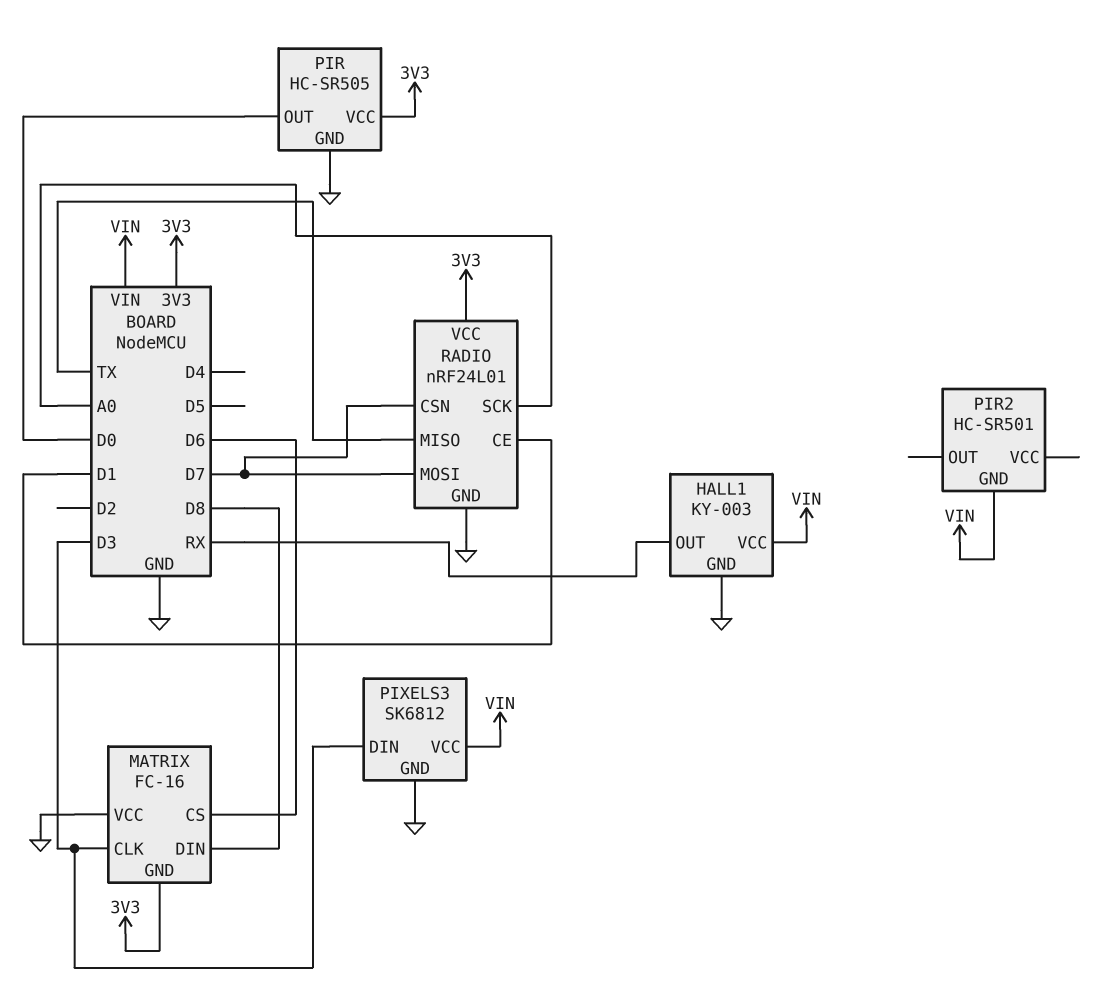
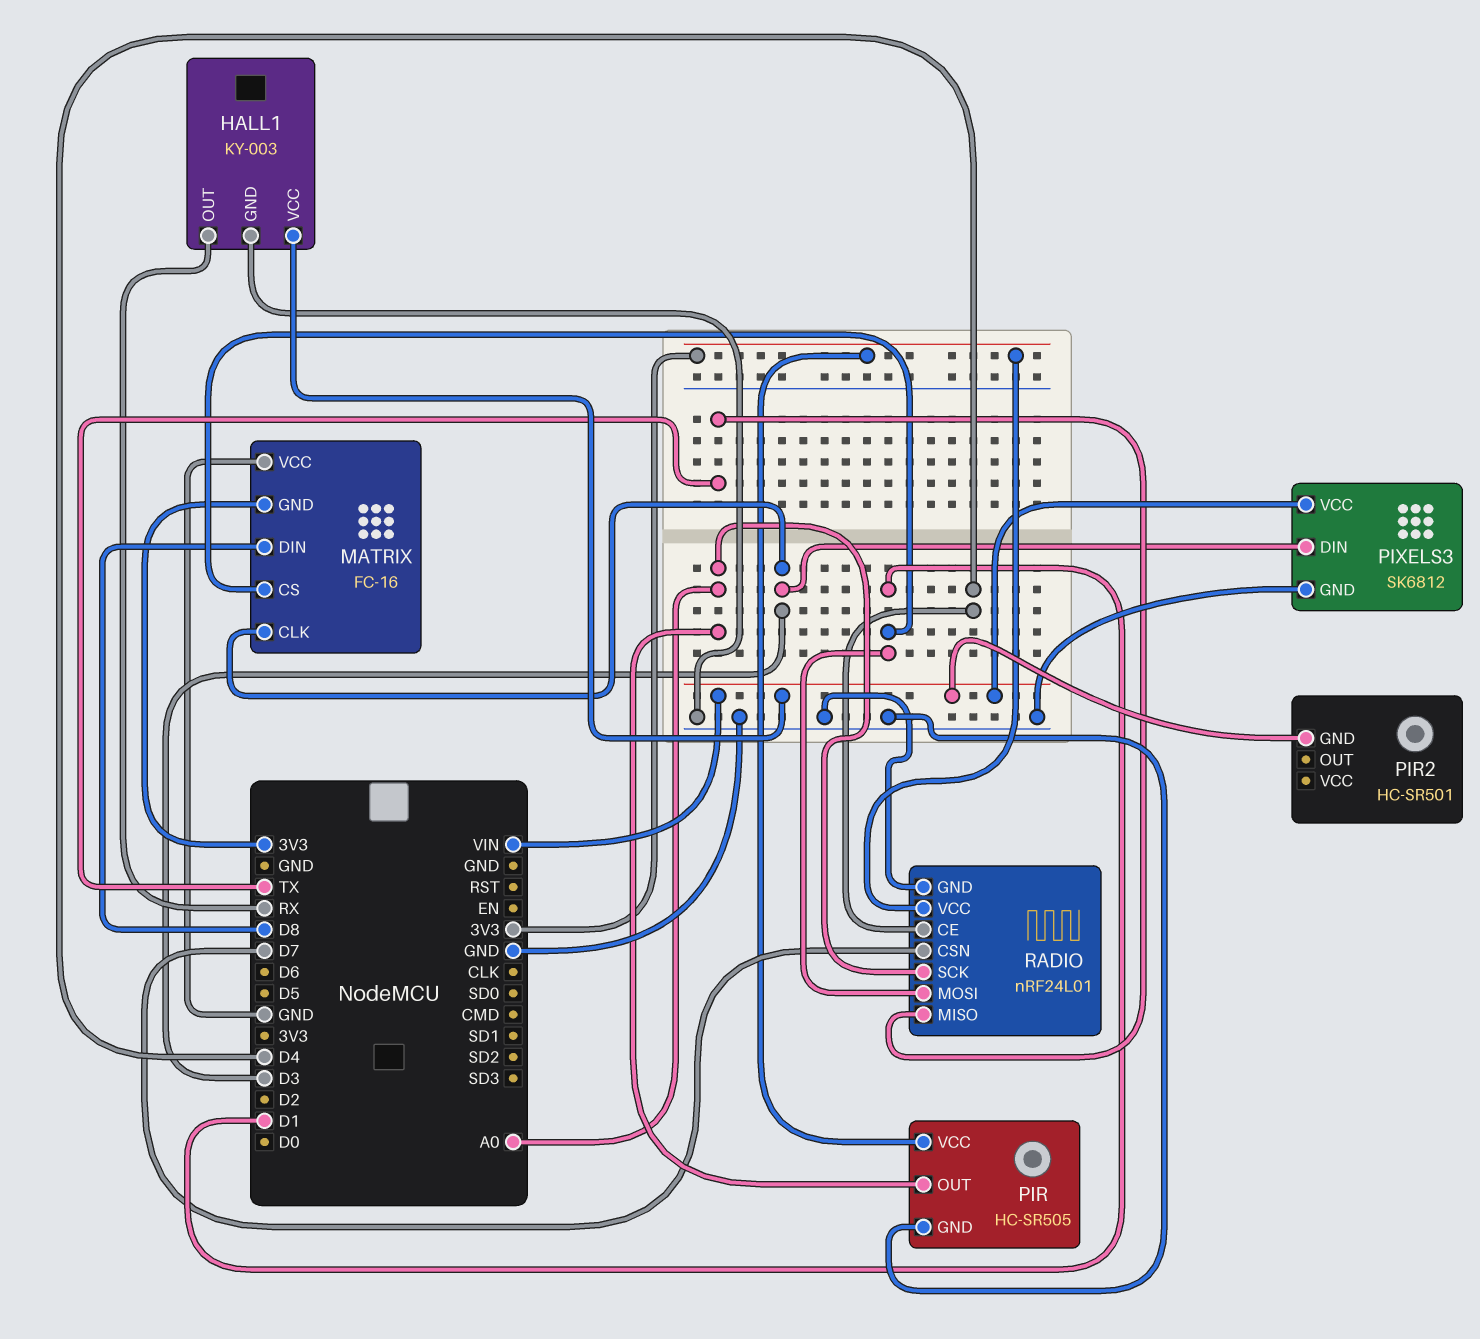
MATRIX pin CS: D6 -> D1
PIR pin OUT: D0 -> A0
RADIO pin CE: D1 -> D4
RADIO pin MOSI: D7 -> D1

